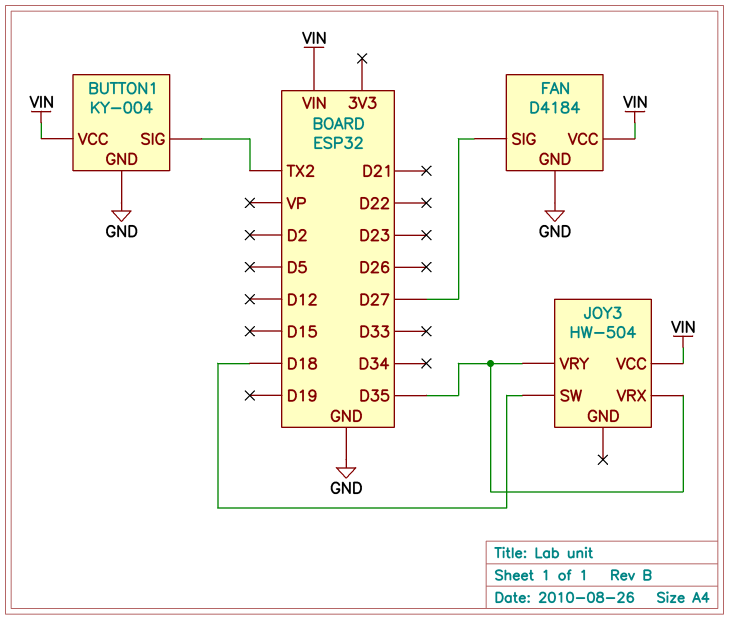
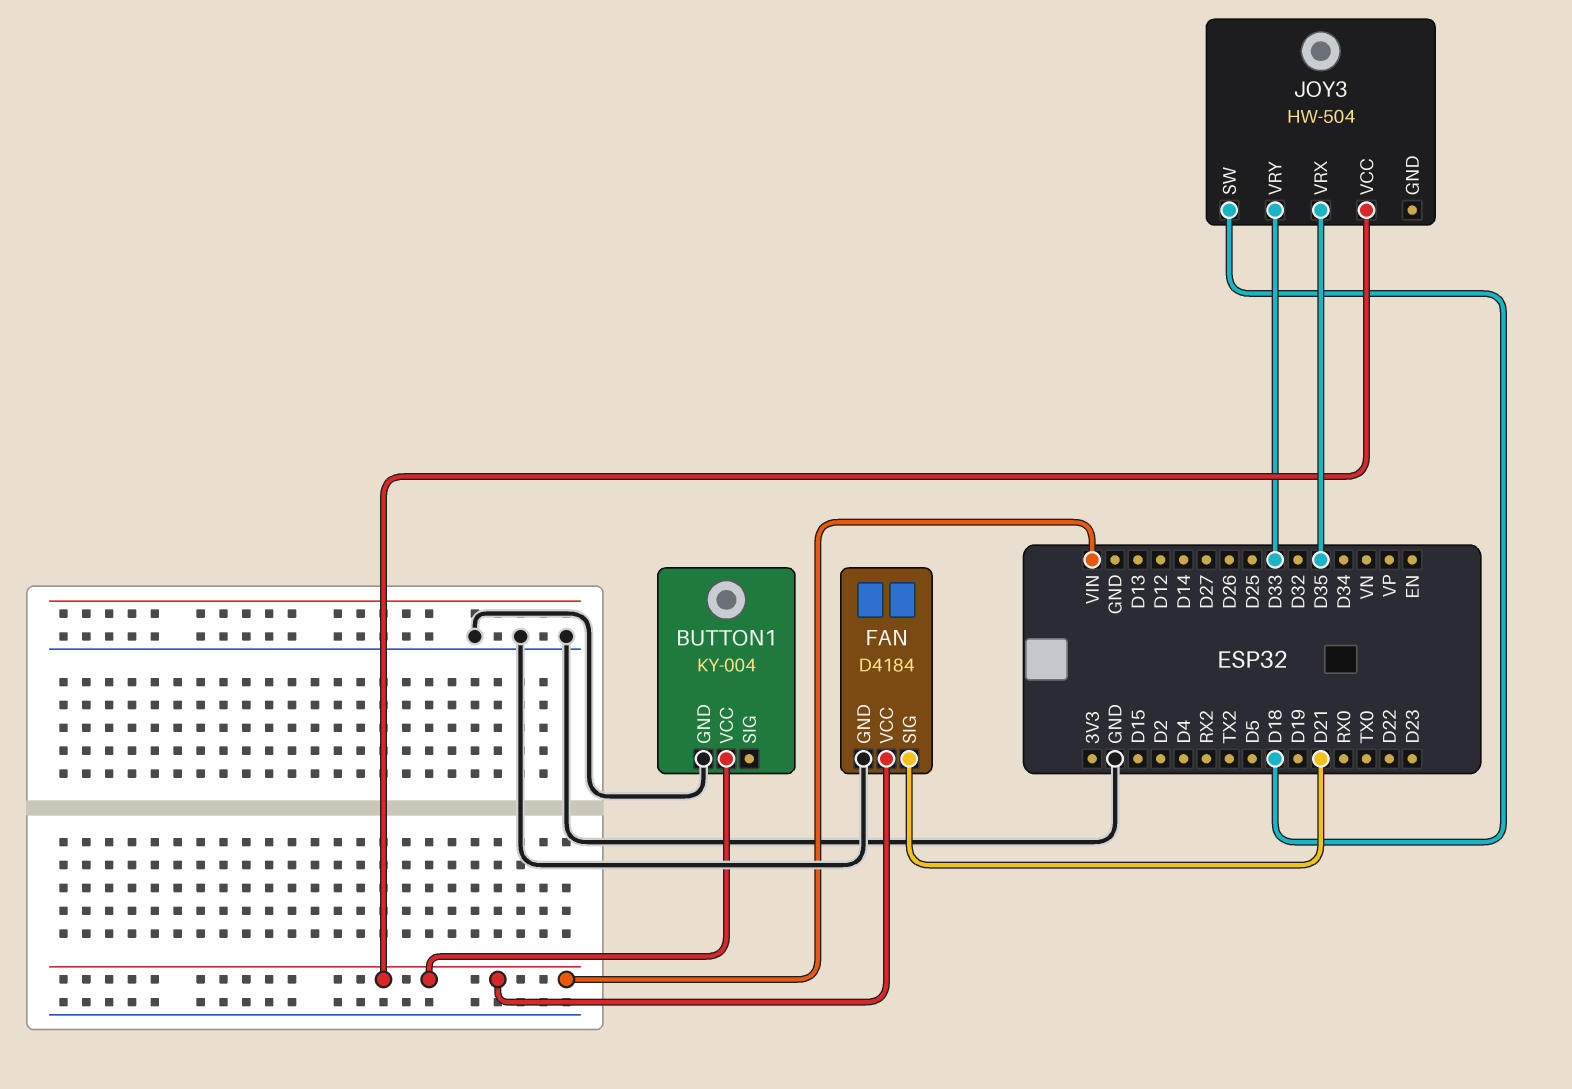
BUTTON1 pin SIG: TX2 -> none
FAN pin SIG: D27 -> D21
JOY3 pin VRY: D35 -> D33

